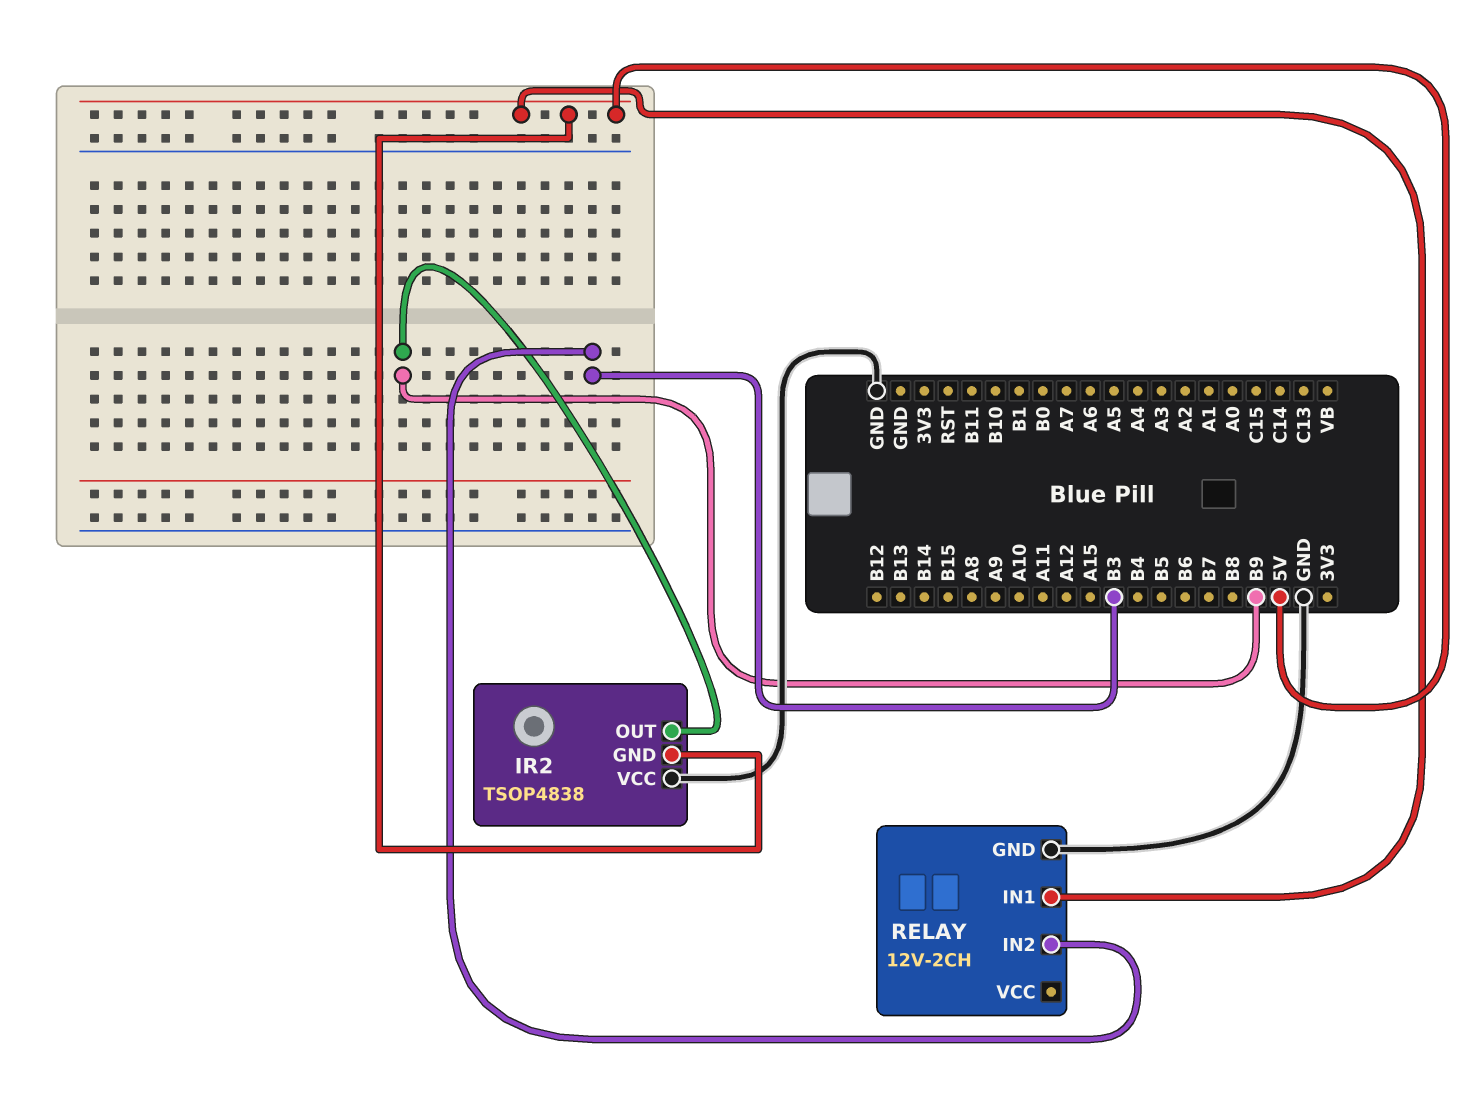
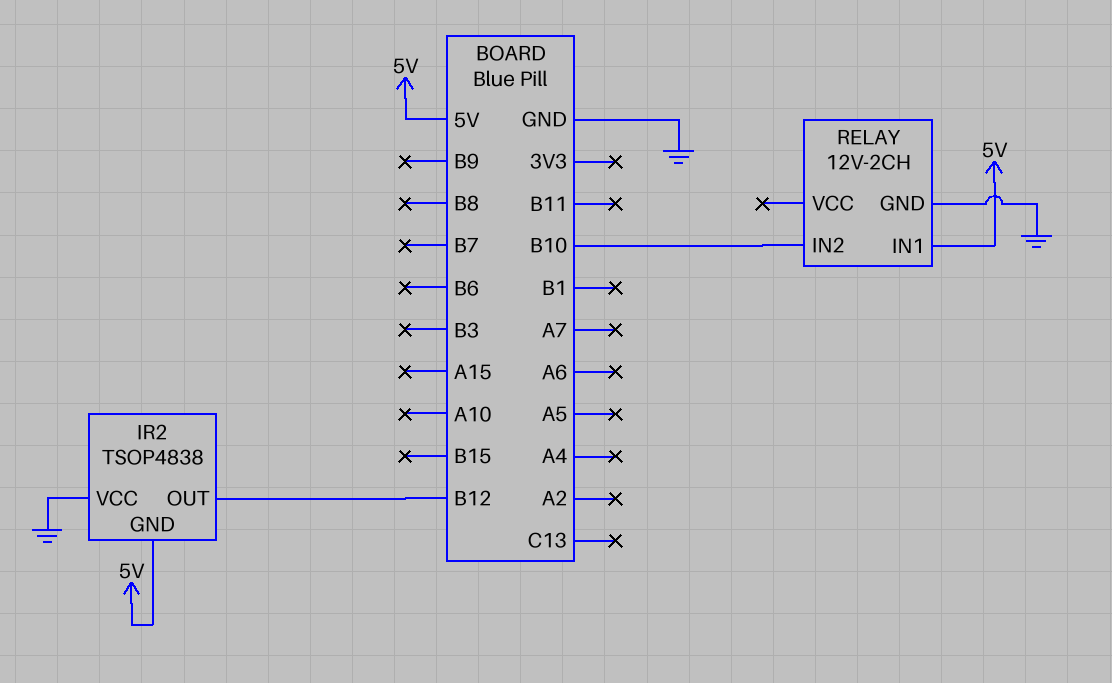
IR2 pin OUT: B9 -> B12
RELAY pin IN2: B3 -> B10

